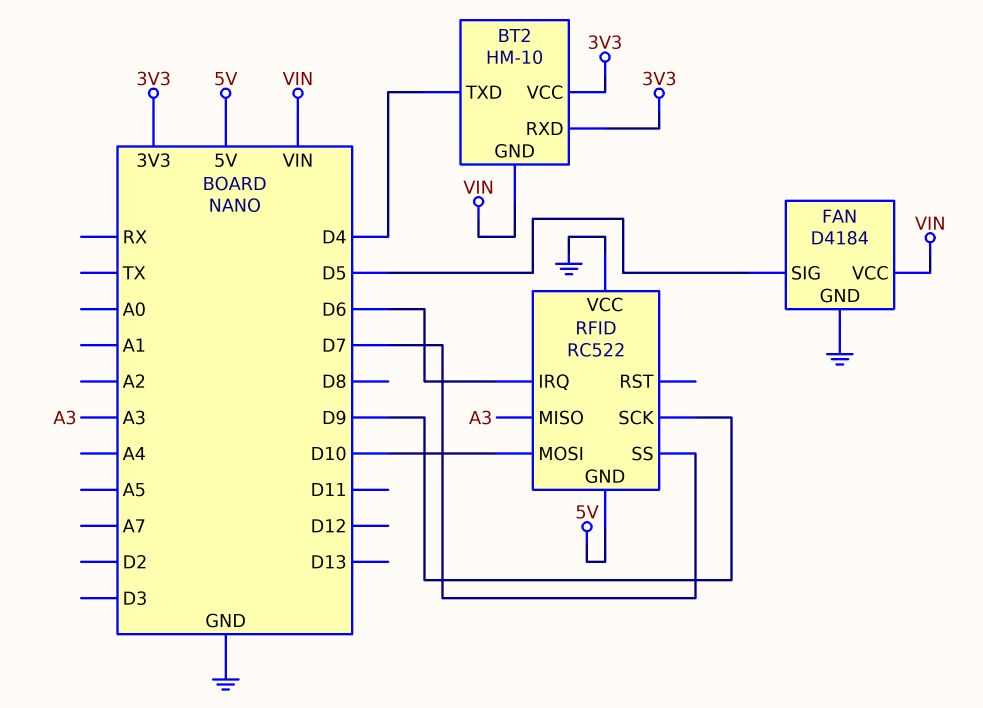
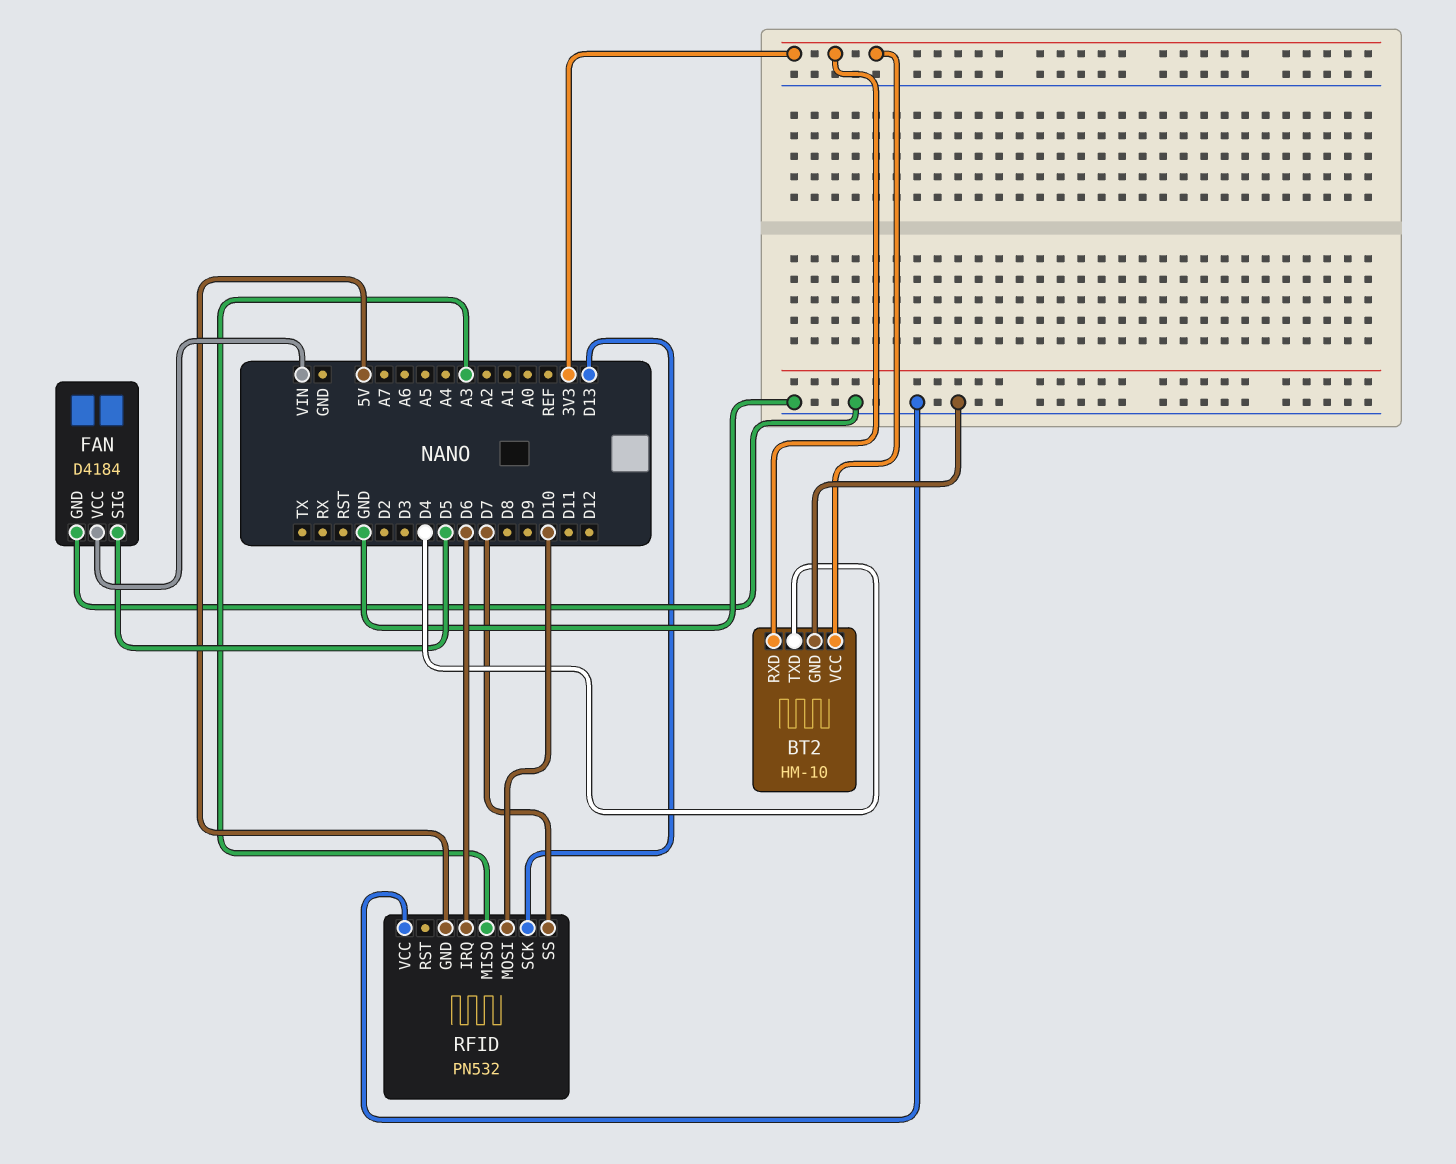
BT2 pin GND: VIN -> GND
RFID: RC522 -> PN532
RFID pin SCK: D9 -> D13

